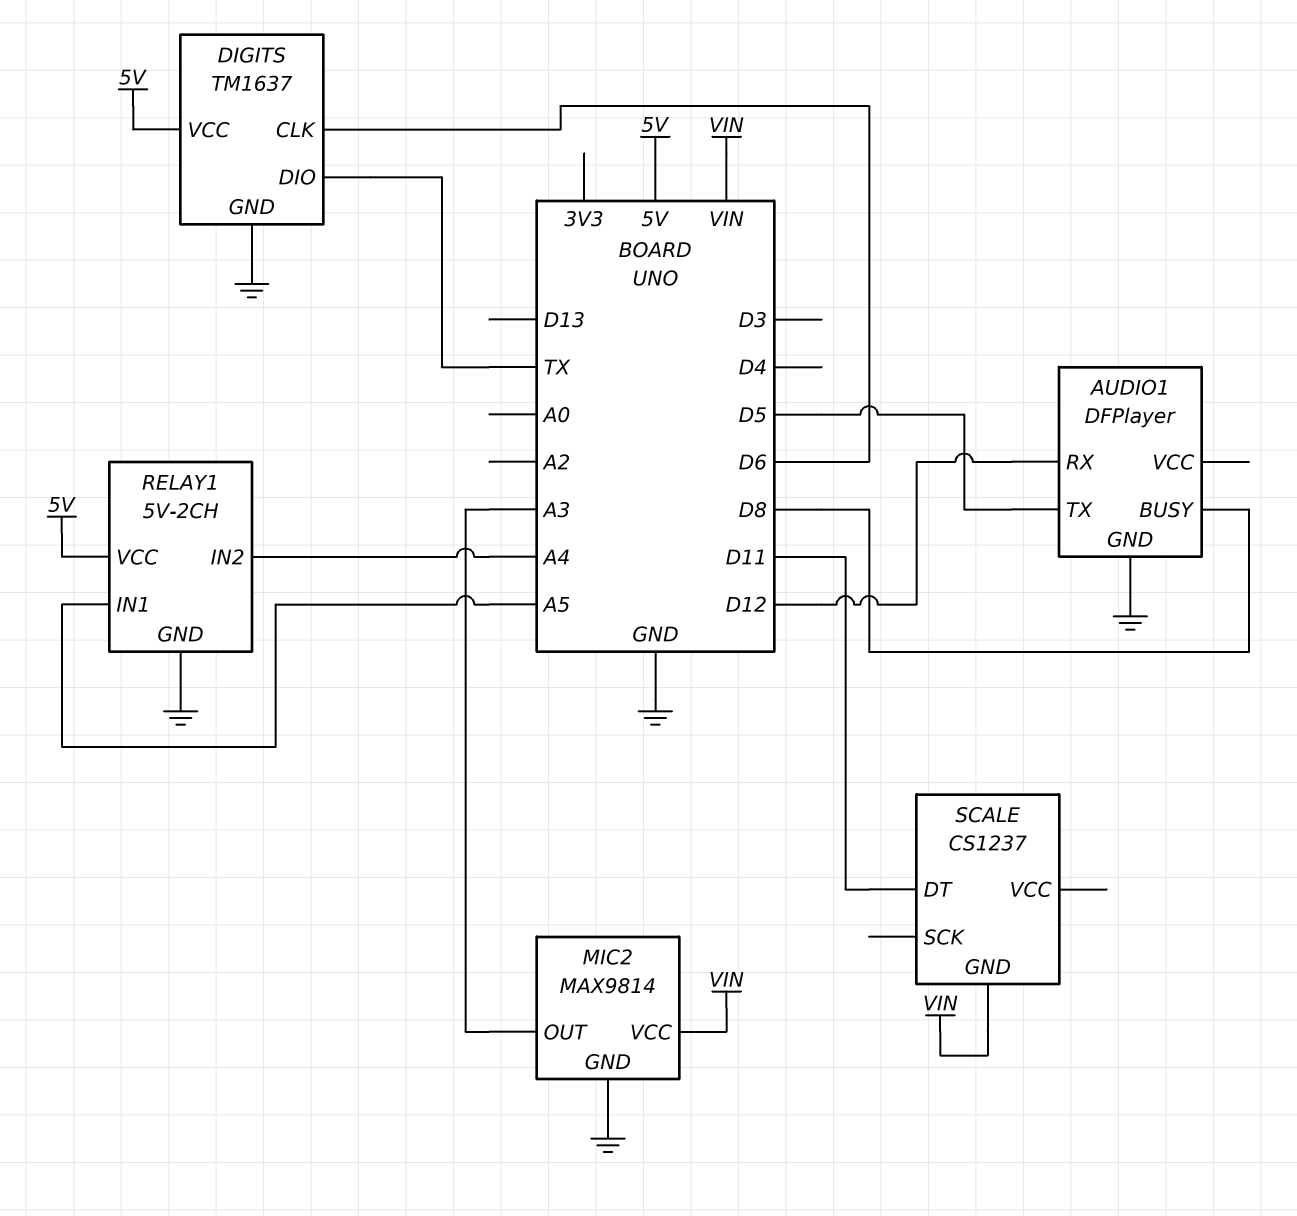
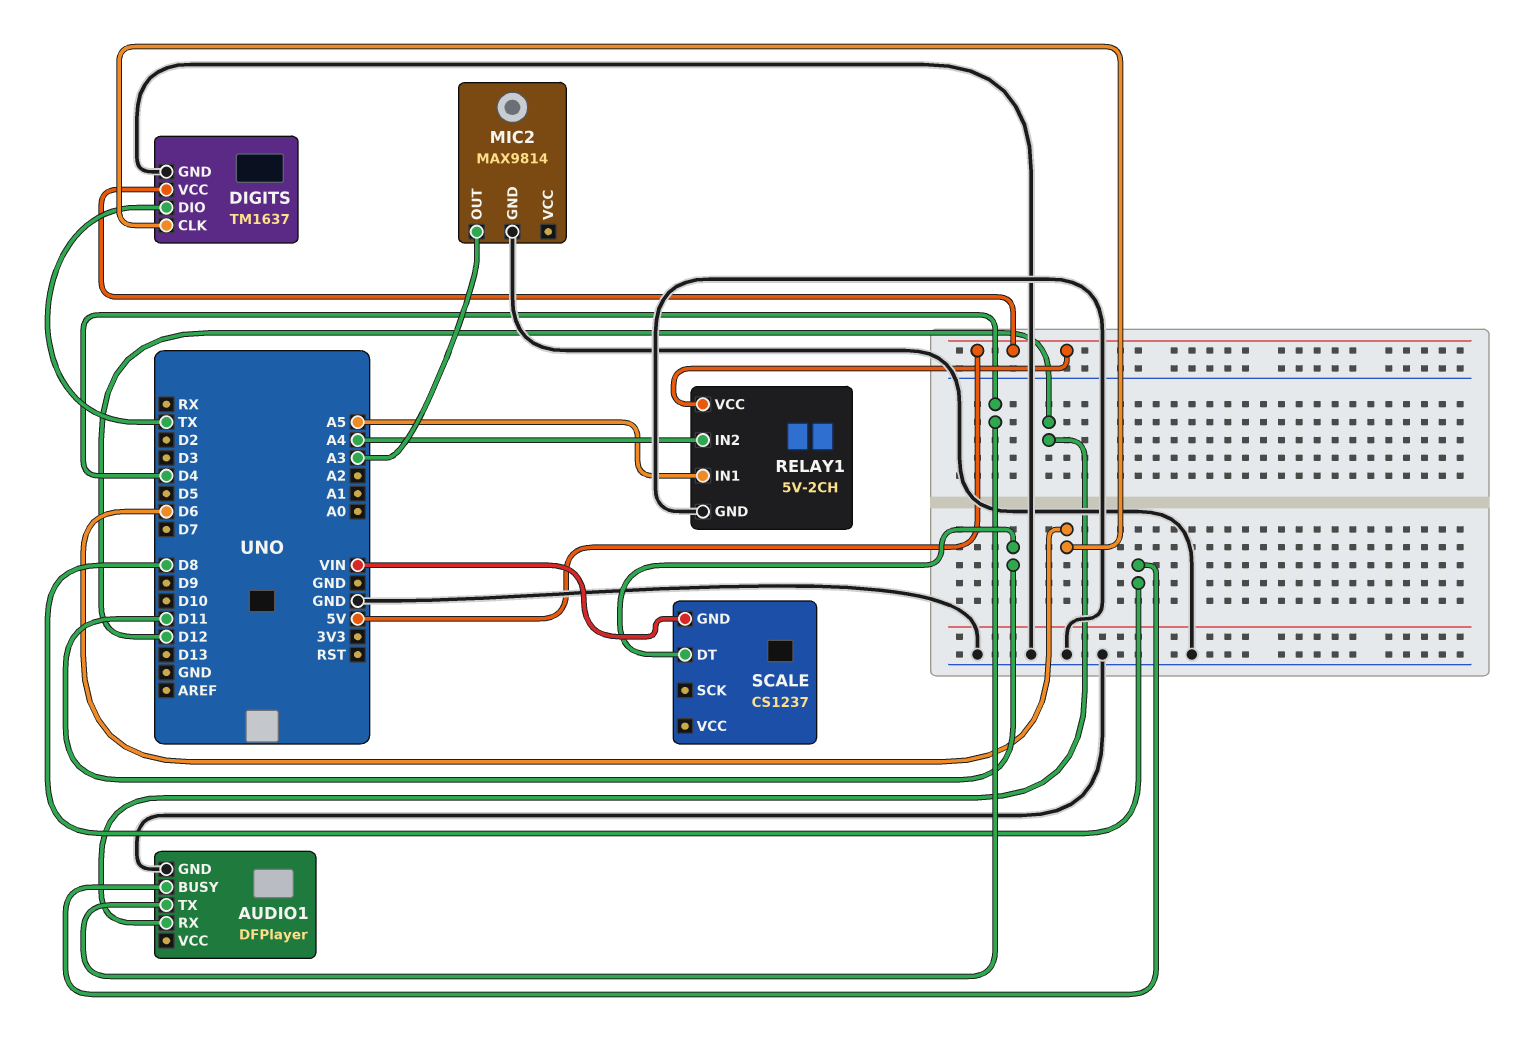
AUDIO1 pin TX: D5 -> D4
MIC2 pin VCC: VIN -> none

